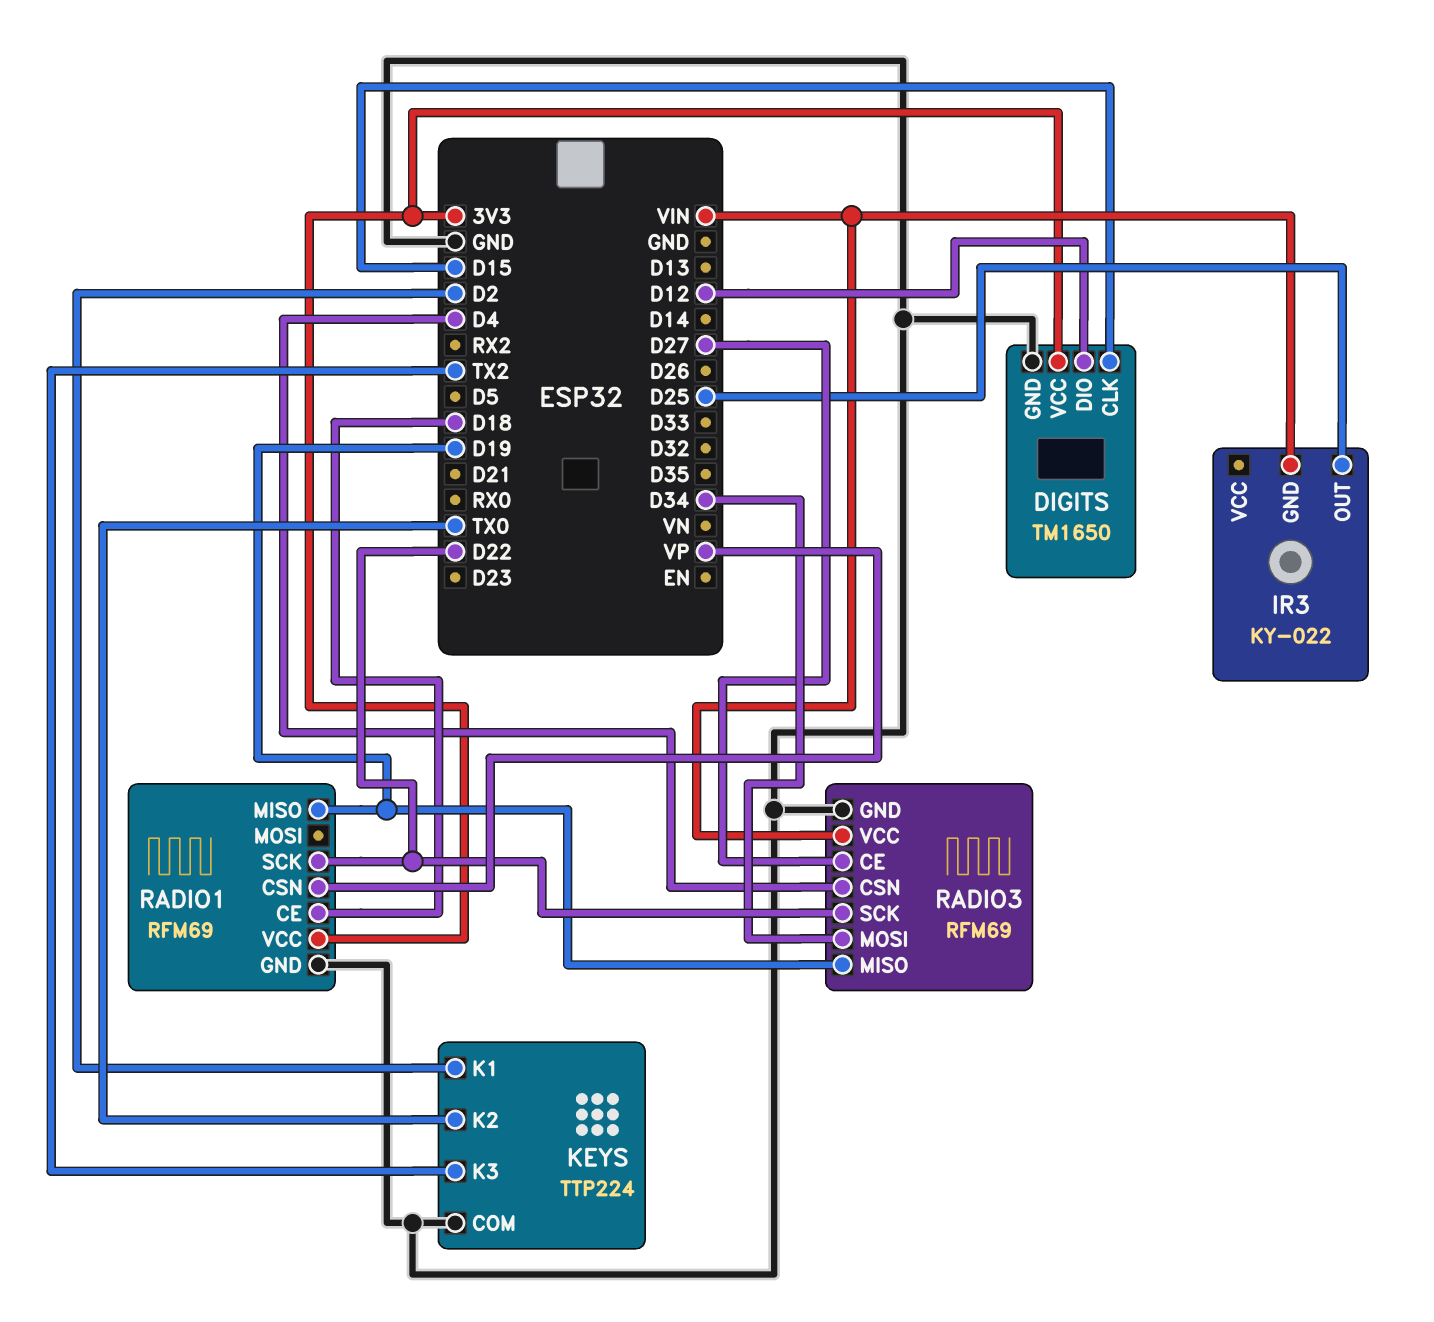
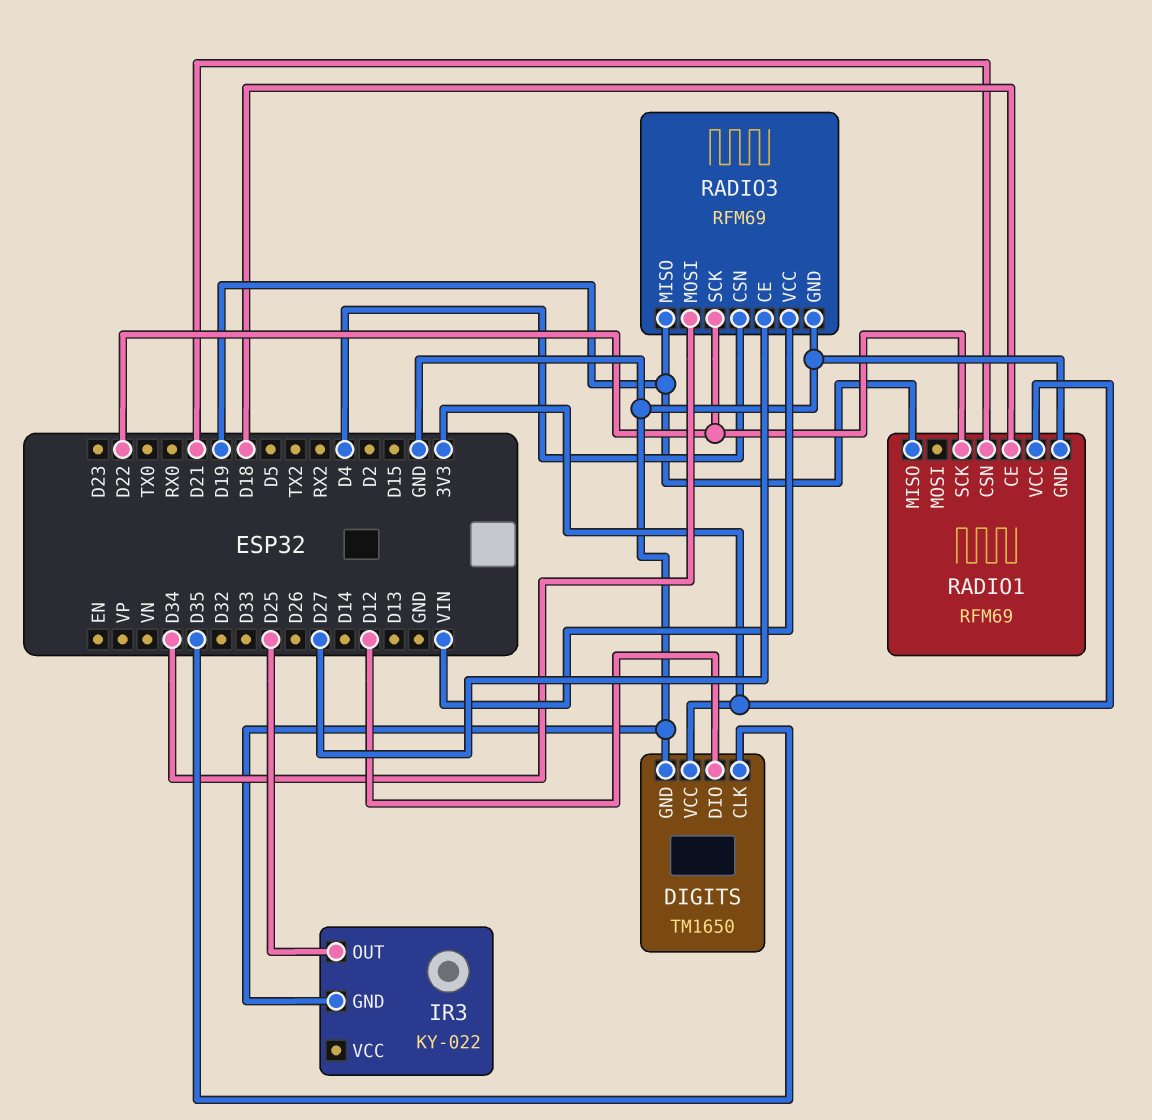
DIGITS pin CLK: D15 -> D35
IR3 pin GND: VIN -> GND
KEYS: TTP224 -> none
KEYS pin COM: GND -> none
KEYS pin K1: D2 -> none
KEYS pin K2: TX0 -> none
KEYS pin K3: TX2 -> none
RADIO1 pin CSN: VP -> D21

